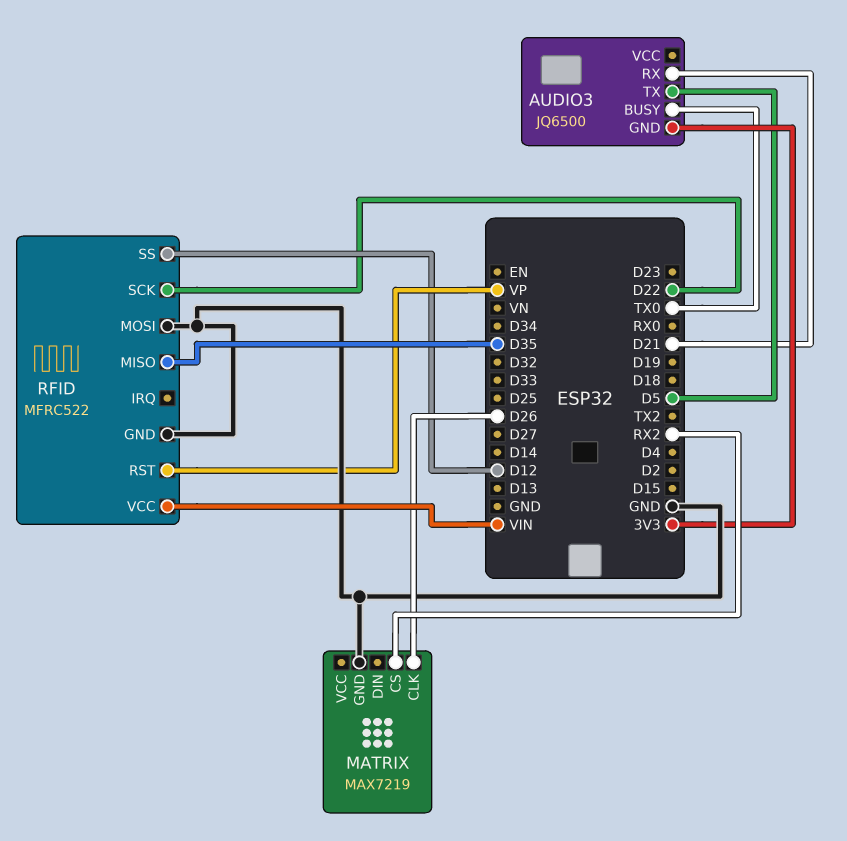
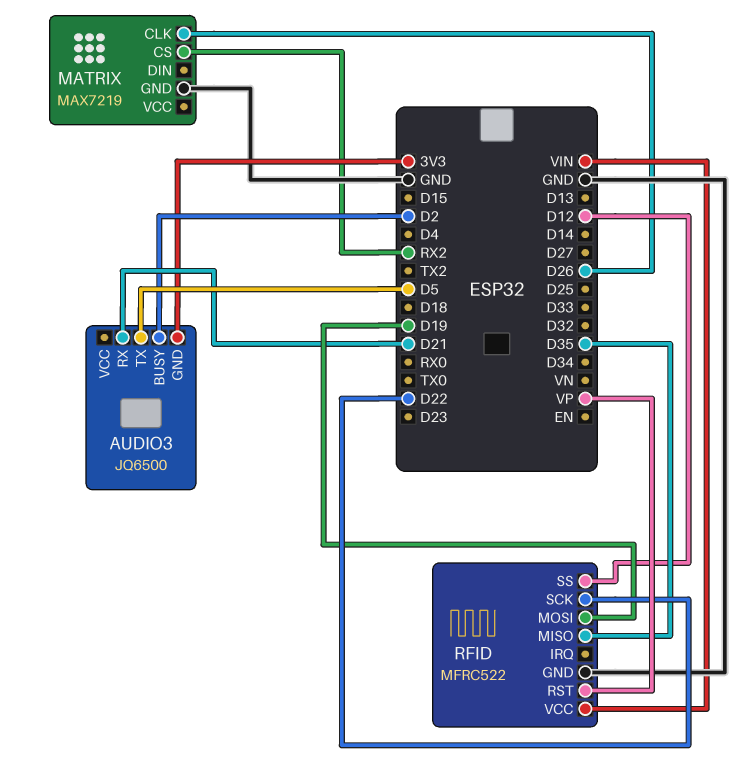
AUDIO3 pin BUSY: TX0 -> D2
RFID pin MOSI: GND -> D19

